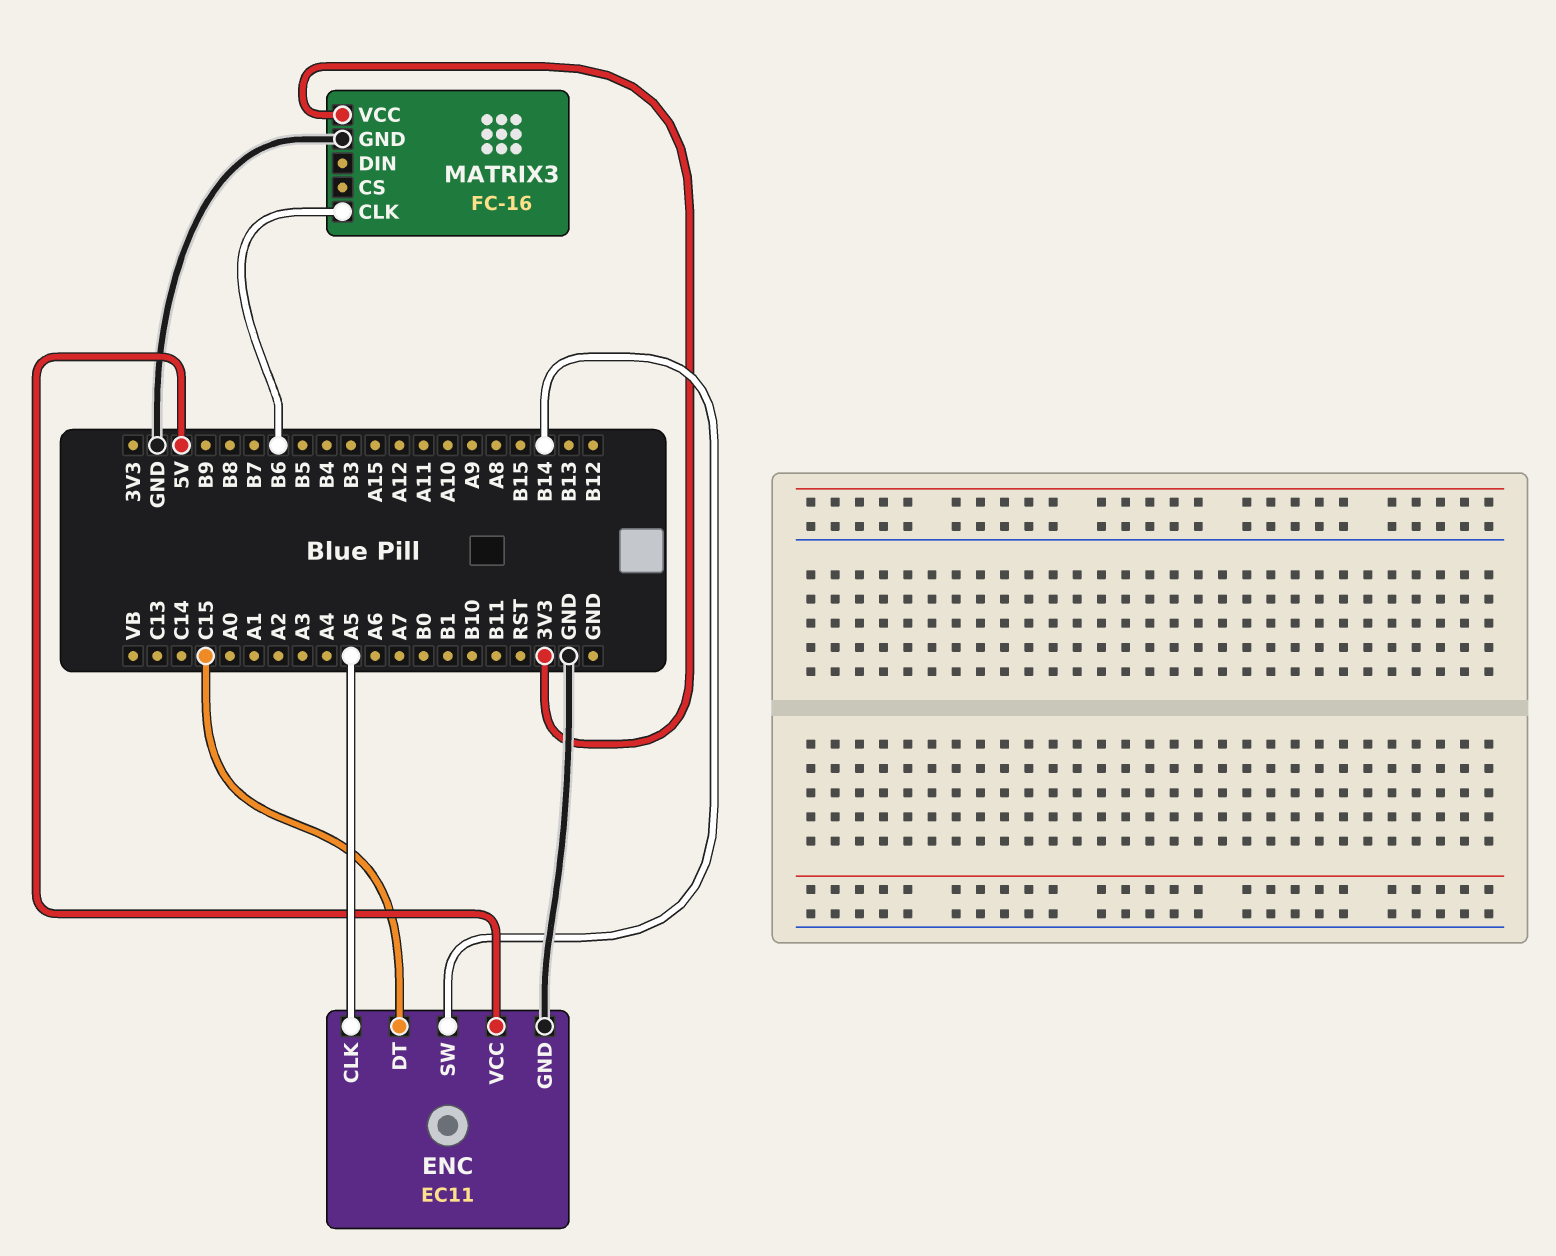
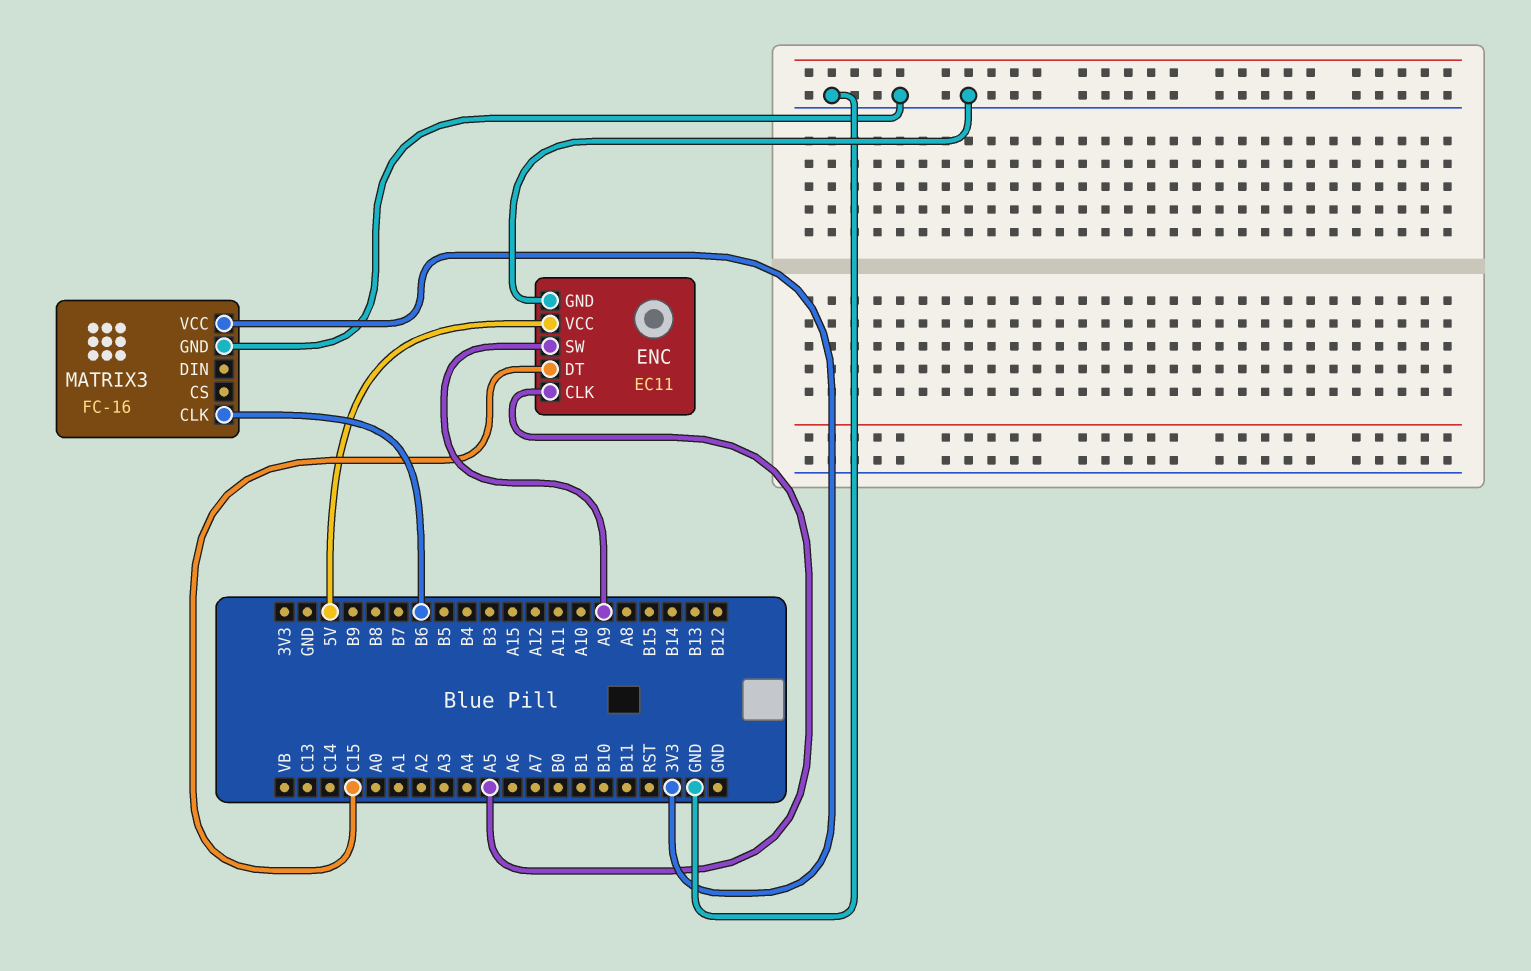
ENC pin SW: B14 -> A9

